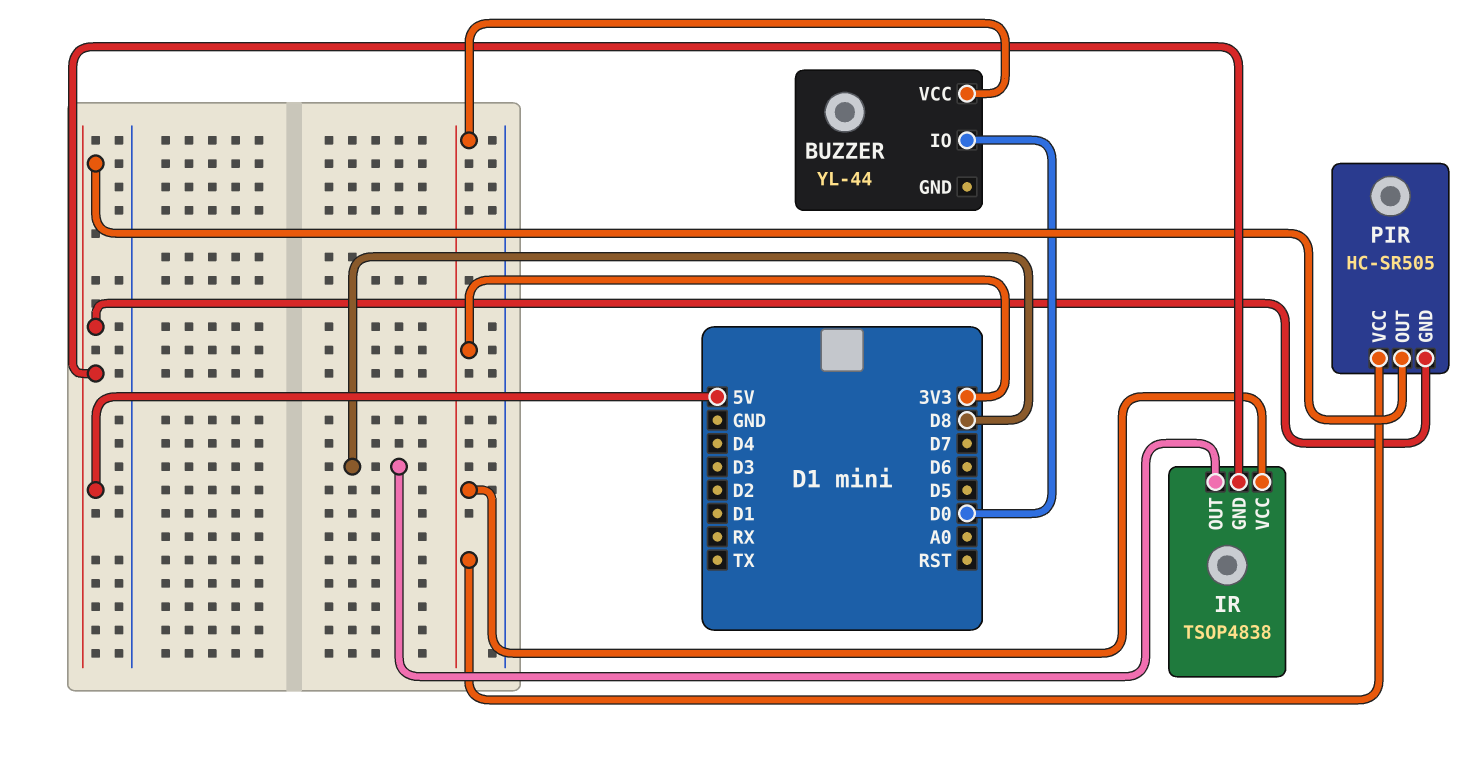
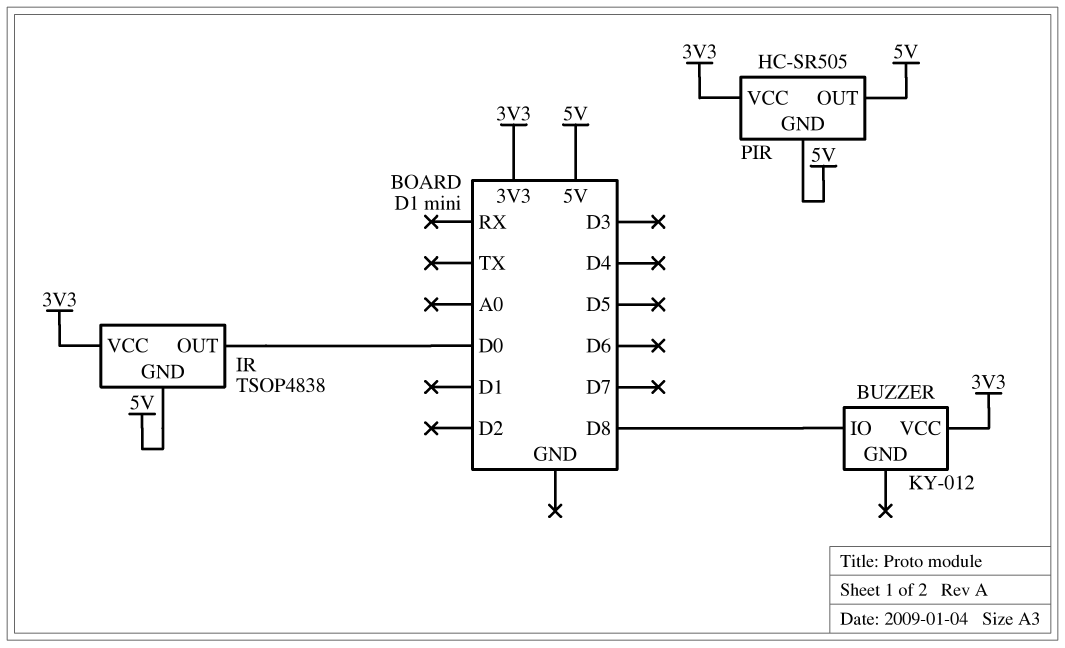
BUZZER: YL-44 -> KY-012
BUZZER pin IO: D0 -> D8
IR pin OUT: D8 -> D0

